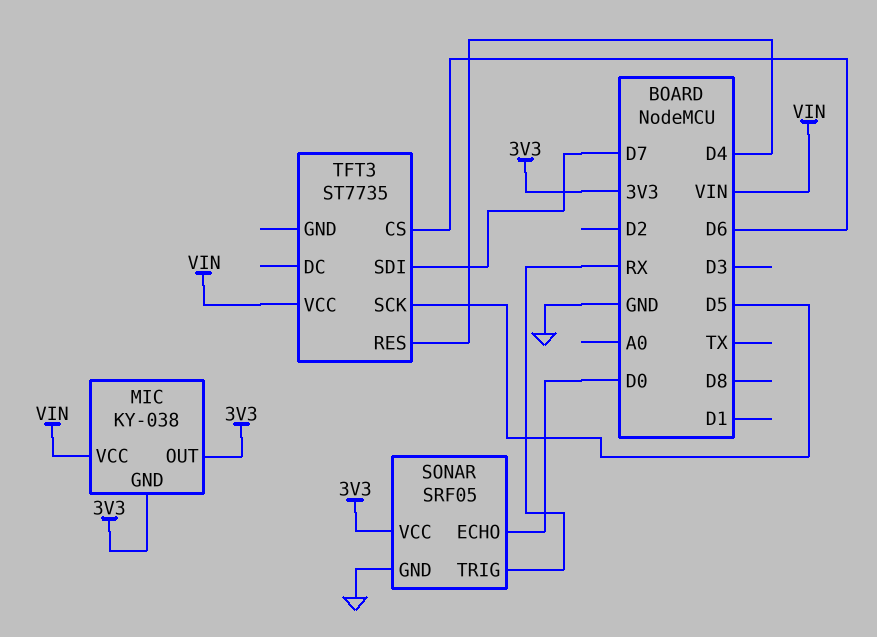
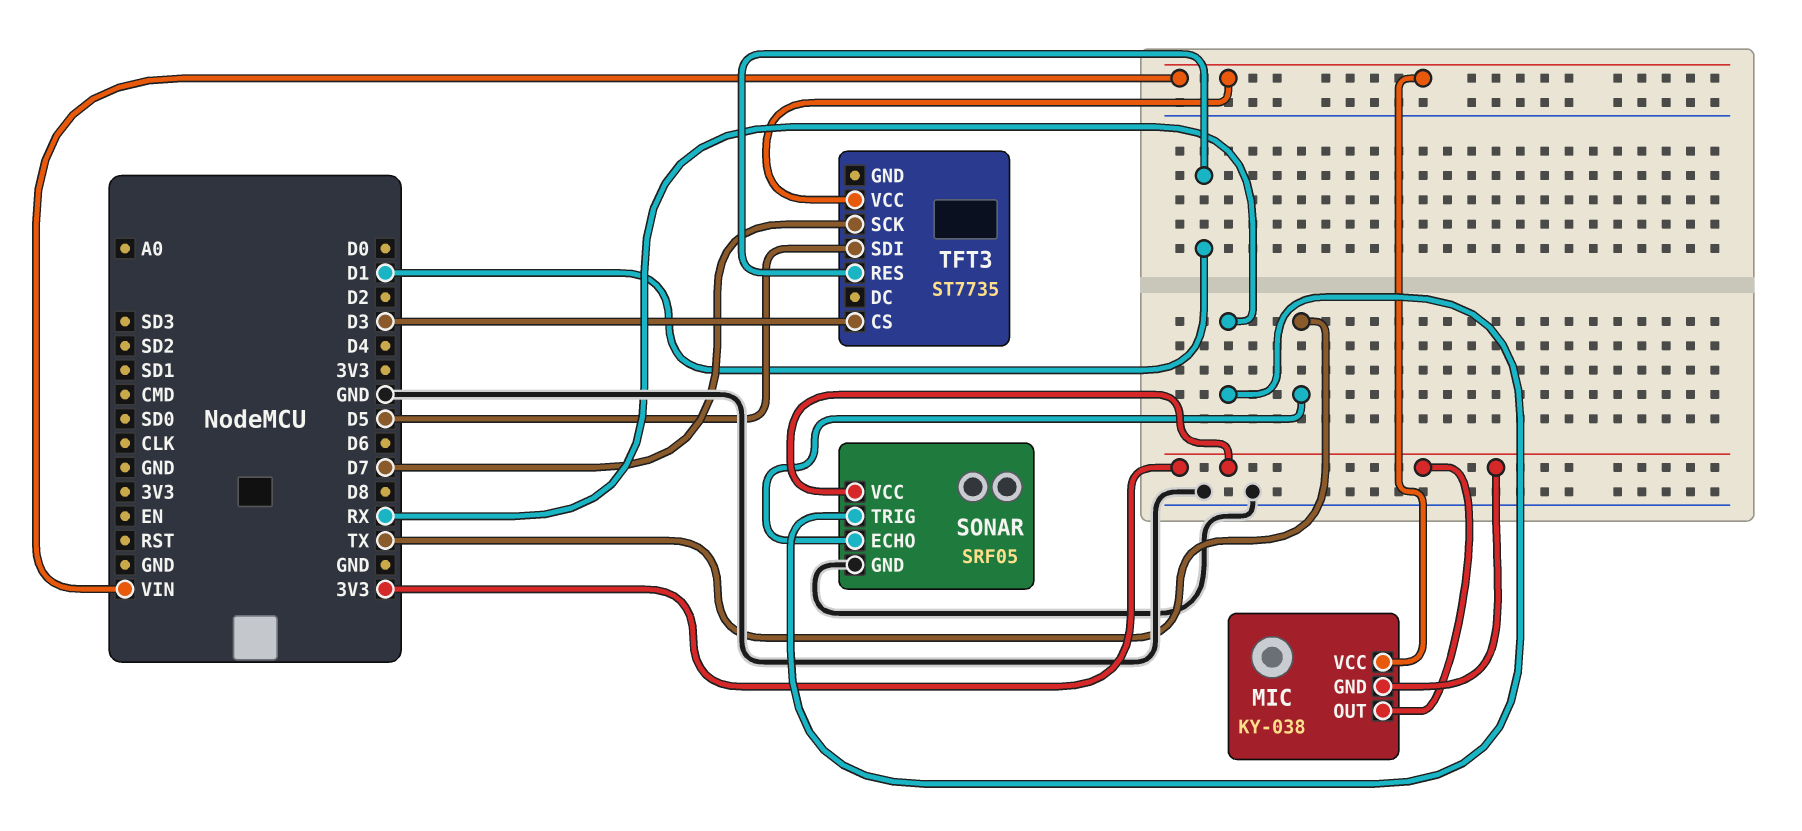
SONAR pin ECHO: D0 -> TX
TFT3 pin CS: D6 -> D3
TFT3 pin RES: D4 -> D1
TFT3 pin SCK: D5 -> D7
TFT3 pin SDI: D7 -> D5

